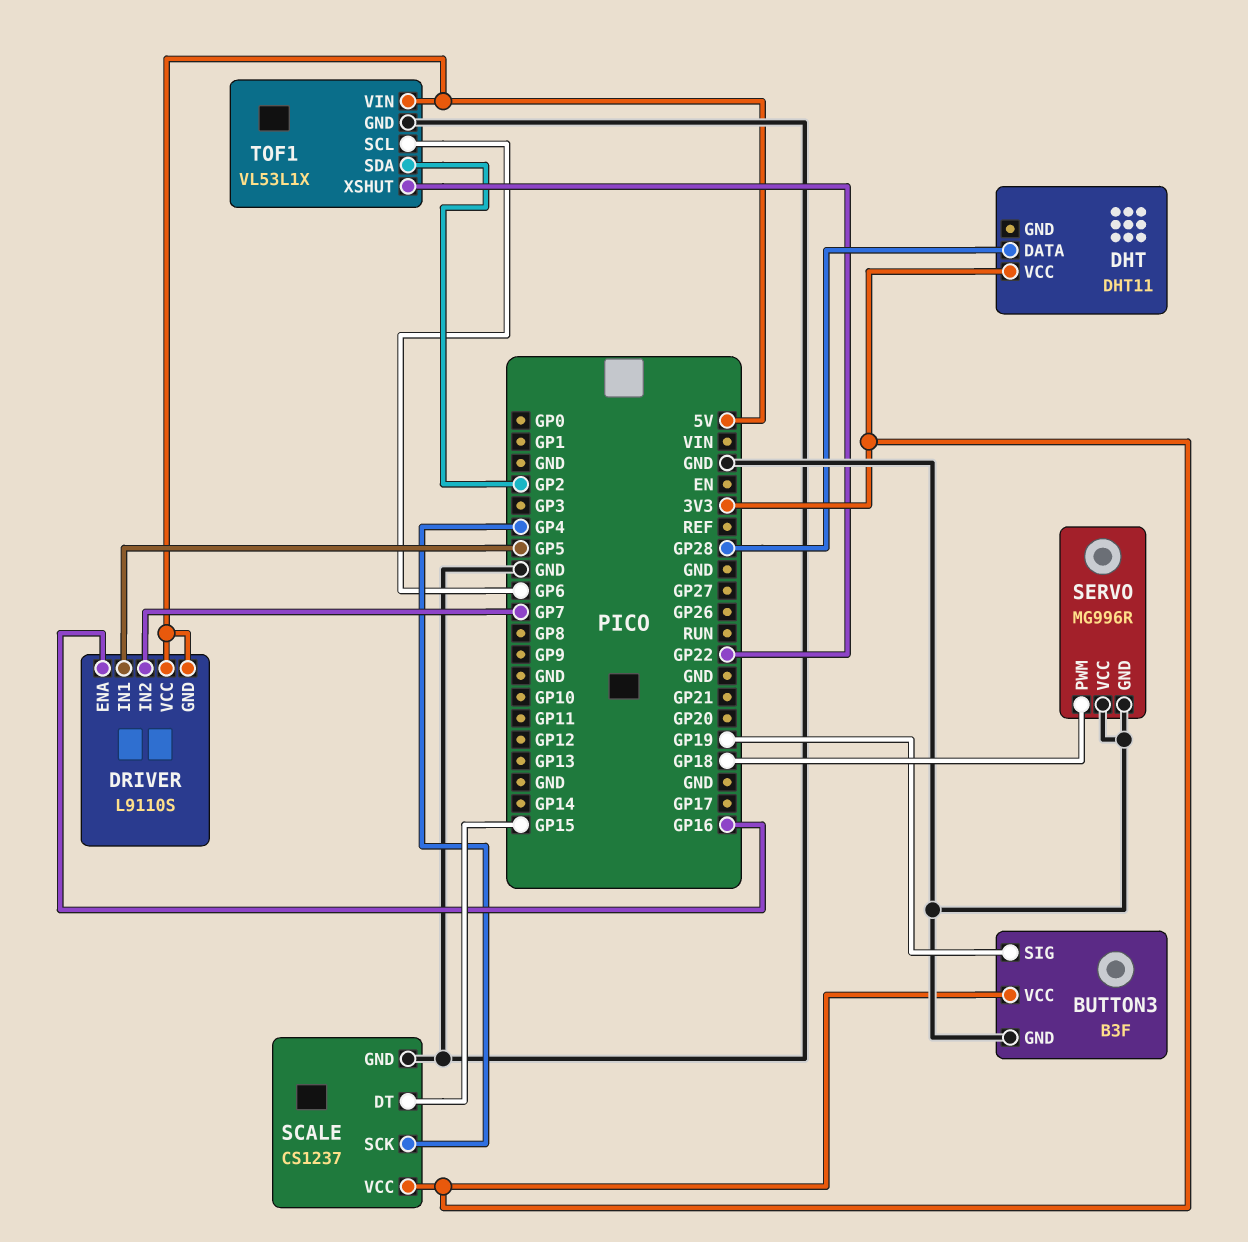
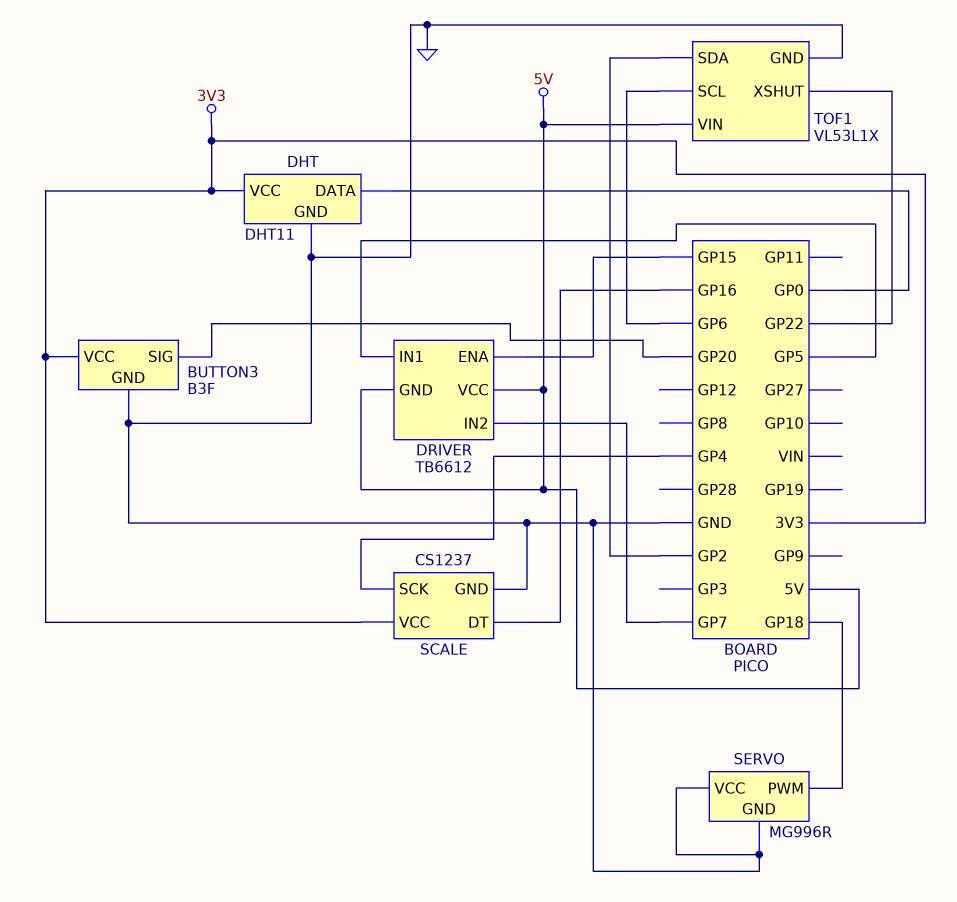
BUTTON3 pin SIG: GP19 -> GP20
DHT pin DATA: GP28 -> GP0
DHT pin GND: none -> GND
DRIVER: L9110S -> TB6612
DRIVER pin ENA: GP16 -> GP15
SCALE pin DT: GP15 -> GP16

